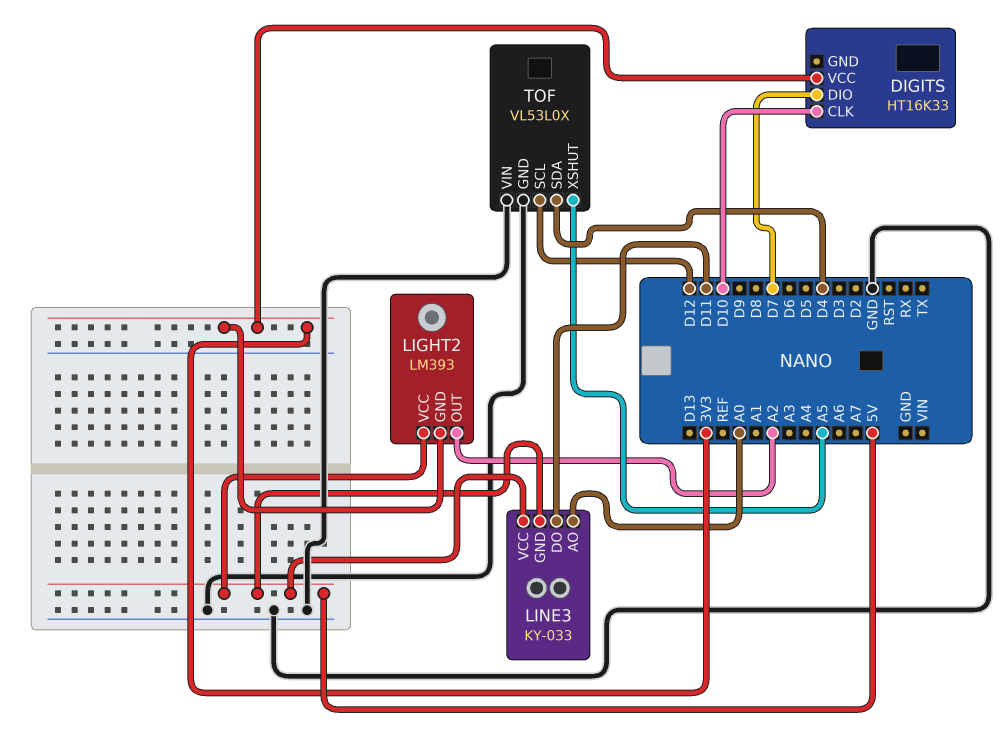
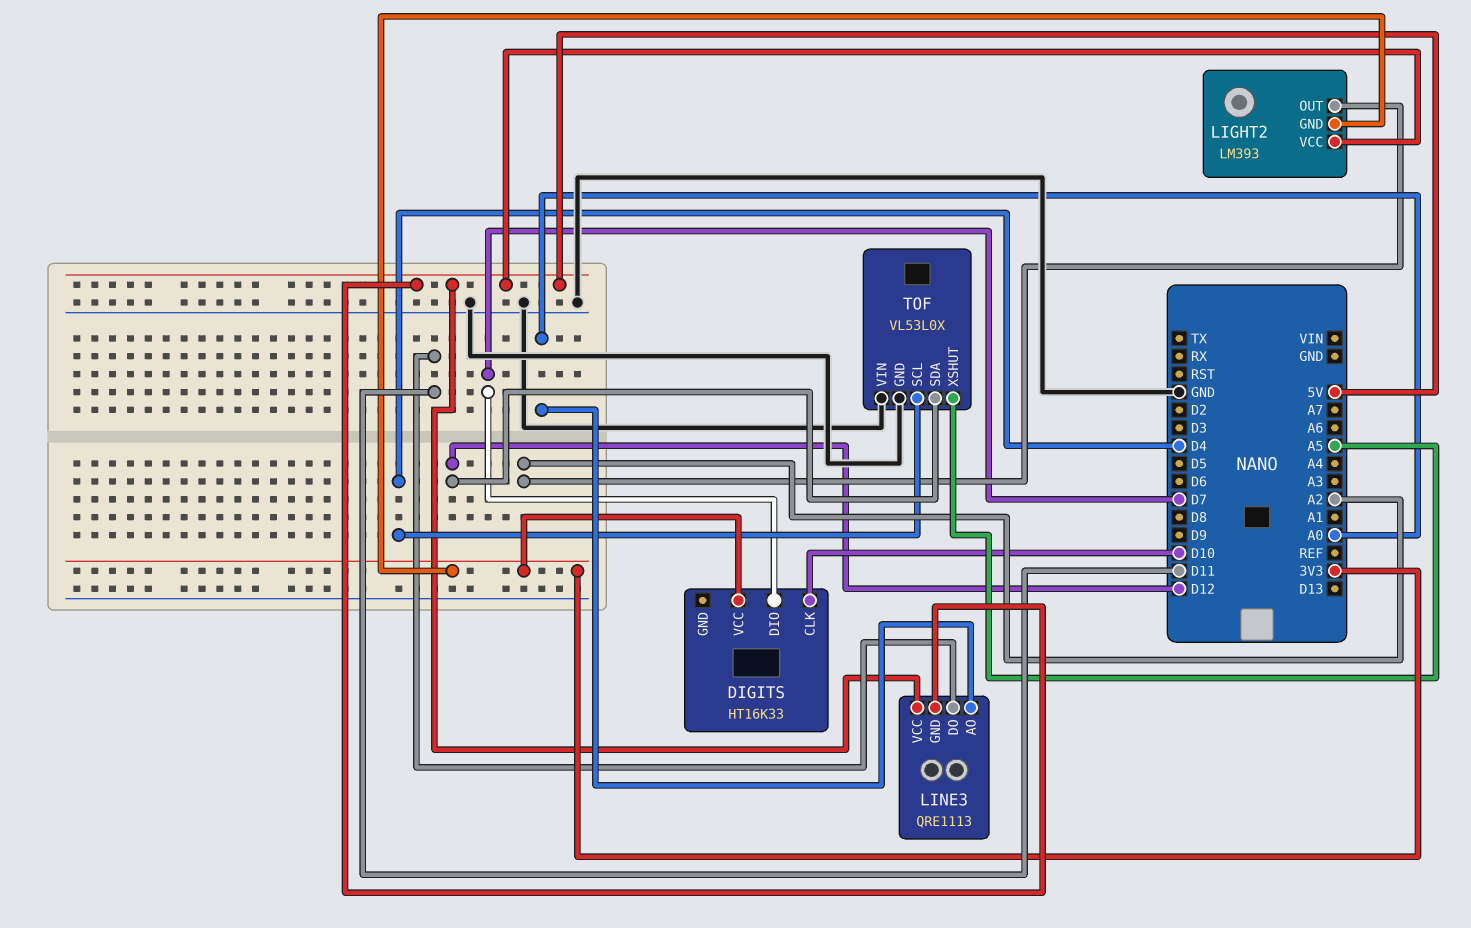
LINE3: KY-033 -> QRE1113
TOF pin SCL: D12 -> D4
TOF pin SDA: D4 -> D12

